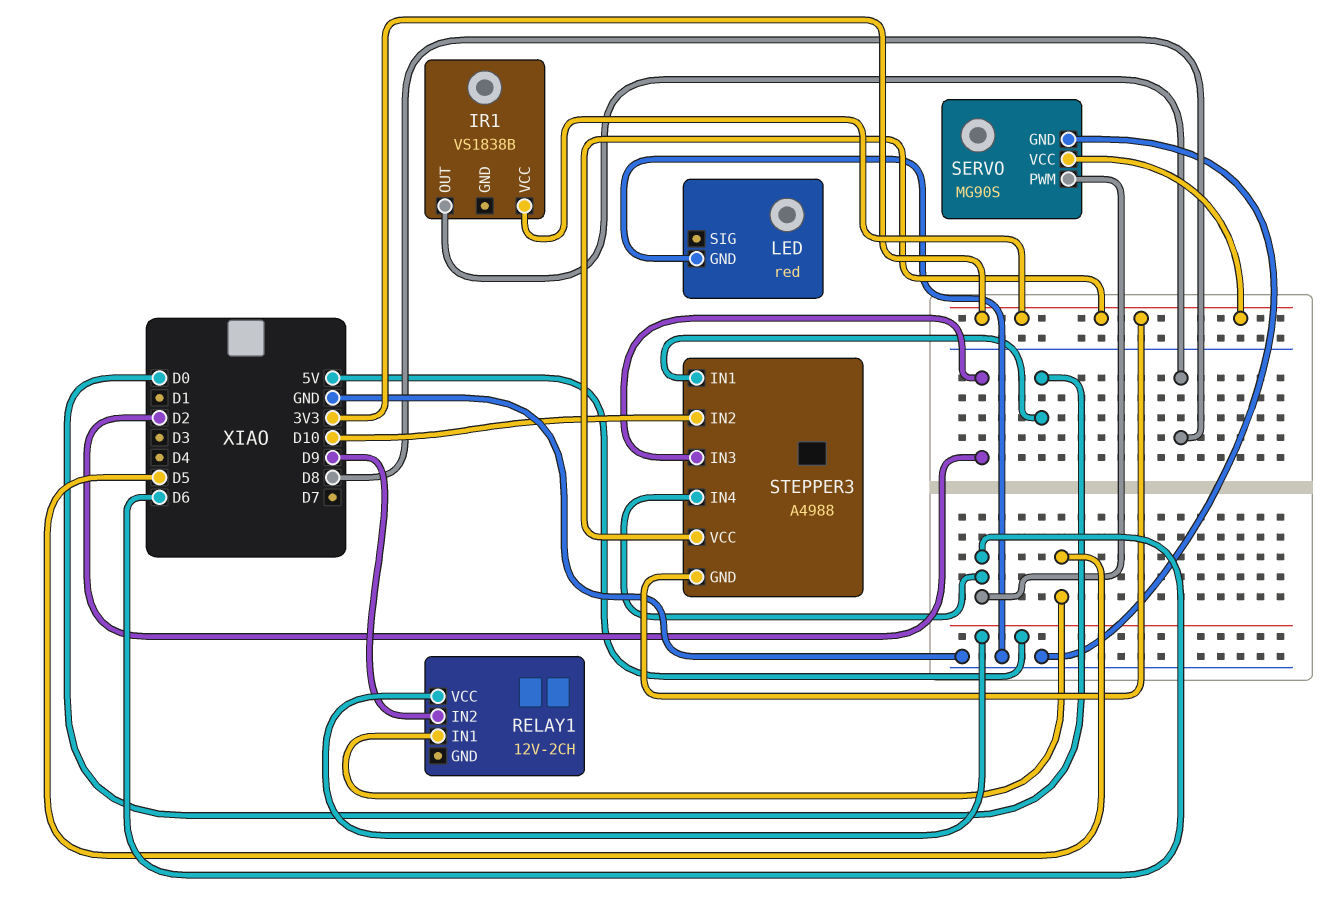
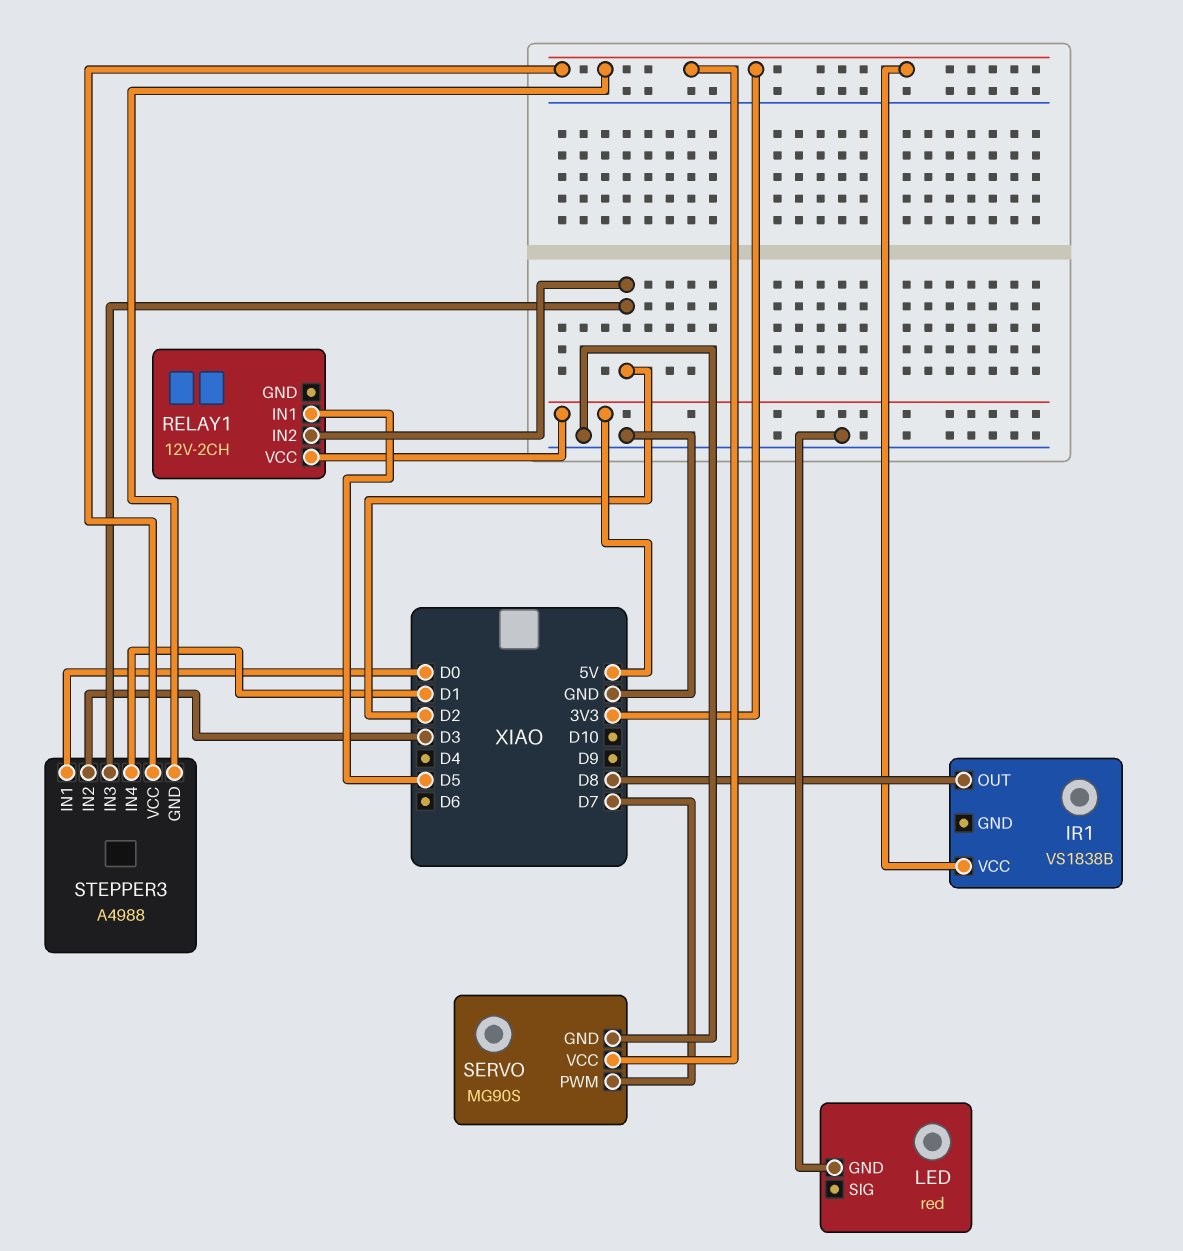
RELAY1 pin IN2: D9 -> D2
SERVO pin PWM: D6 -> D7
STEPPER3 pin IN2: D10 -> D3
STEPPER3 pin IN4: D6 -> D1

